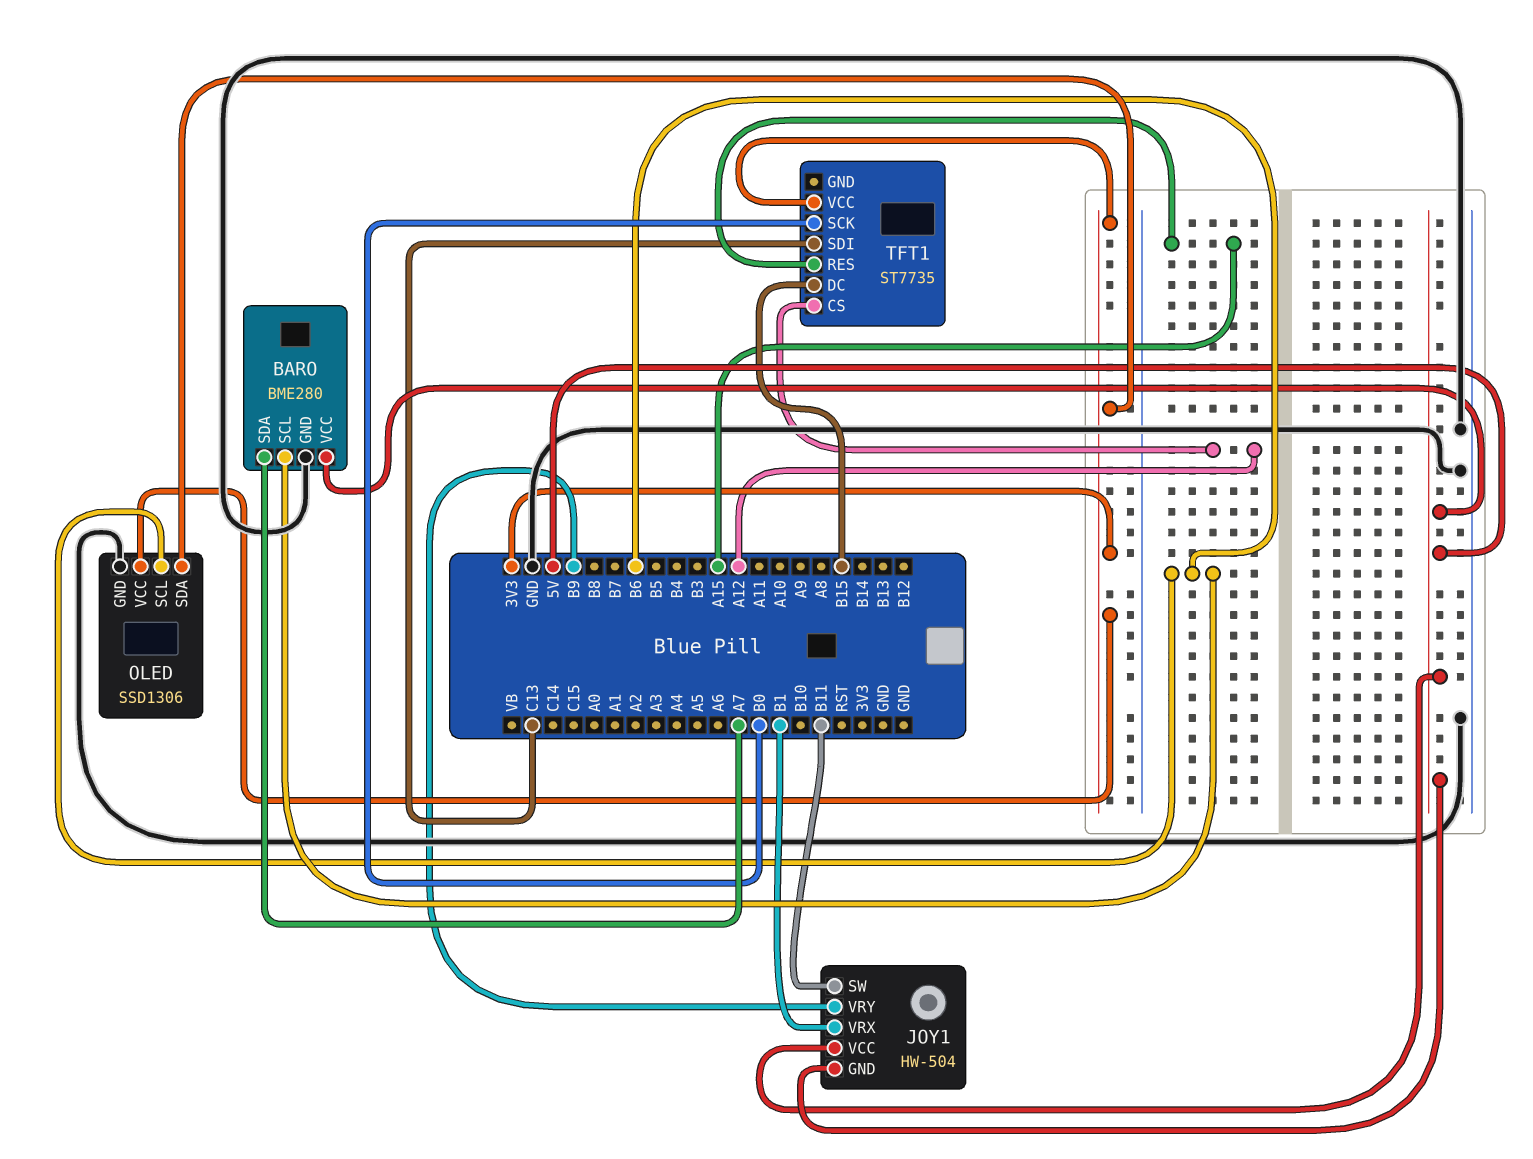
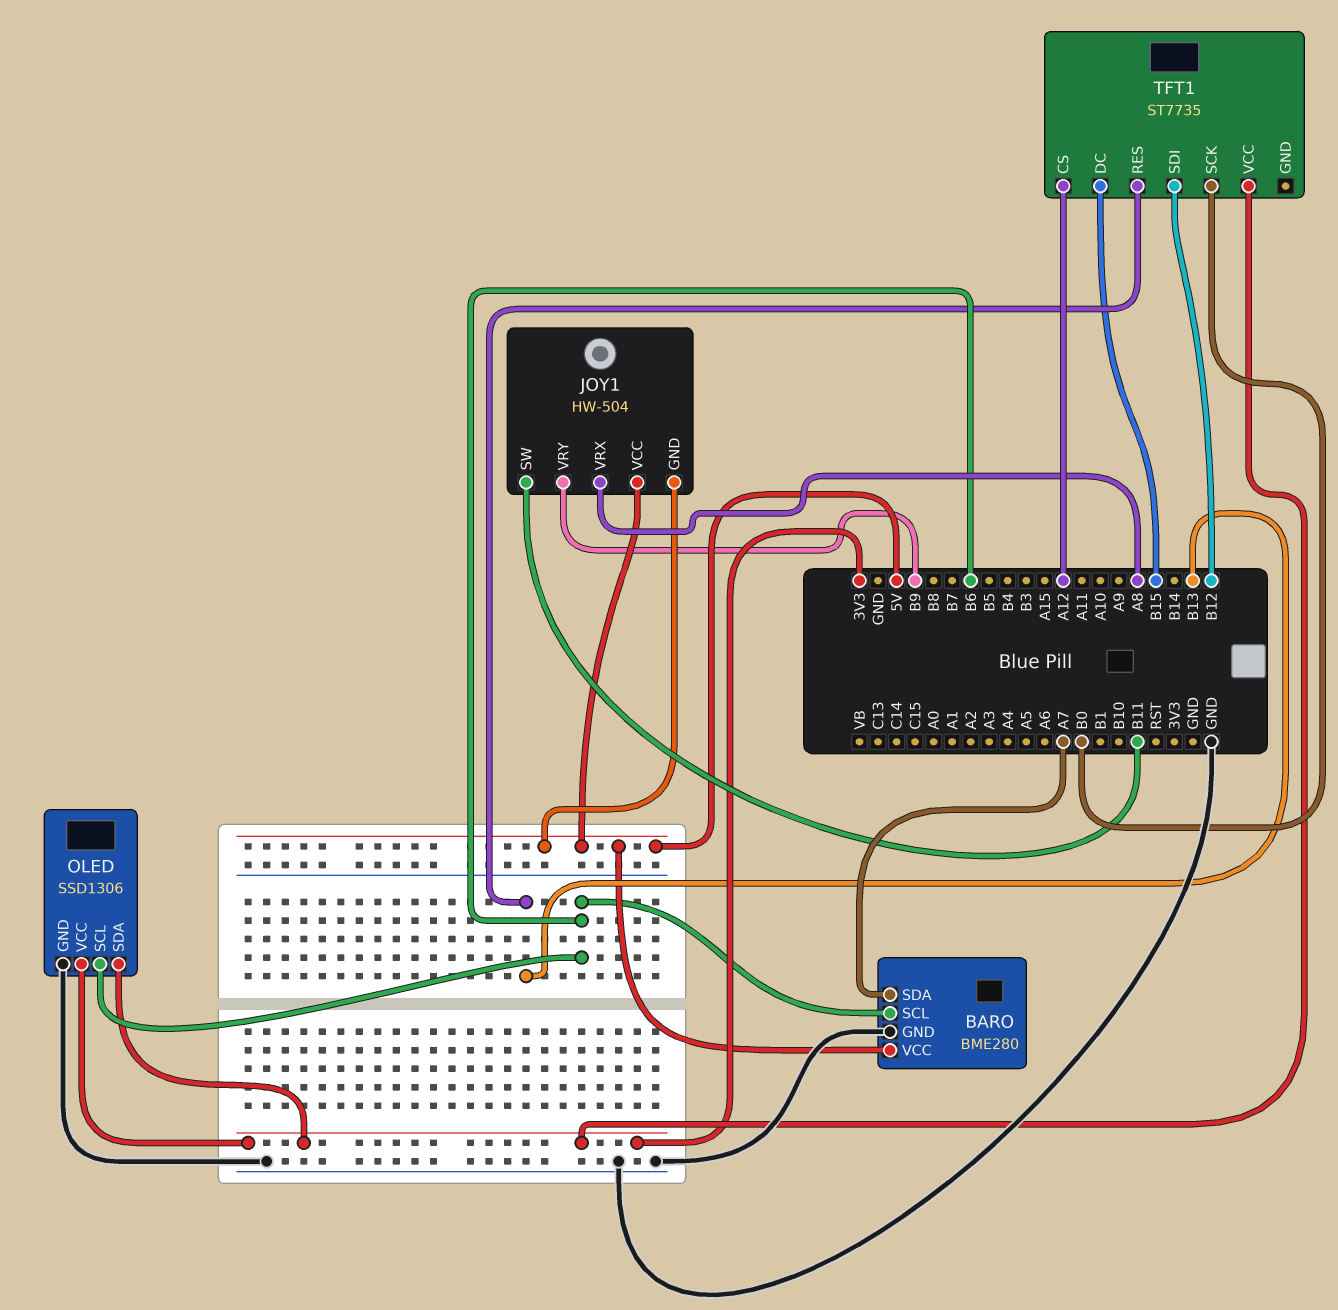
JOY1 pin VRX: B1 -> A8
TFT1 pin RES: A15 -> B13
TFT1 pin SDI: C13 -> B12

